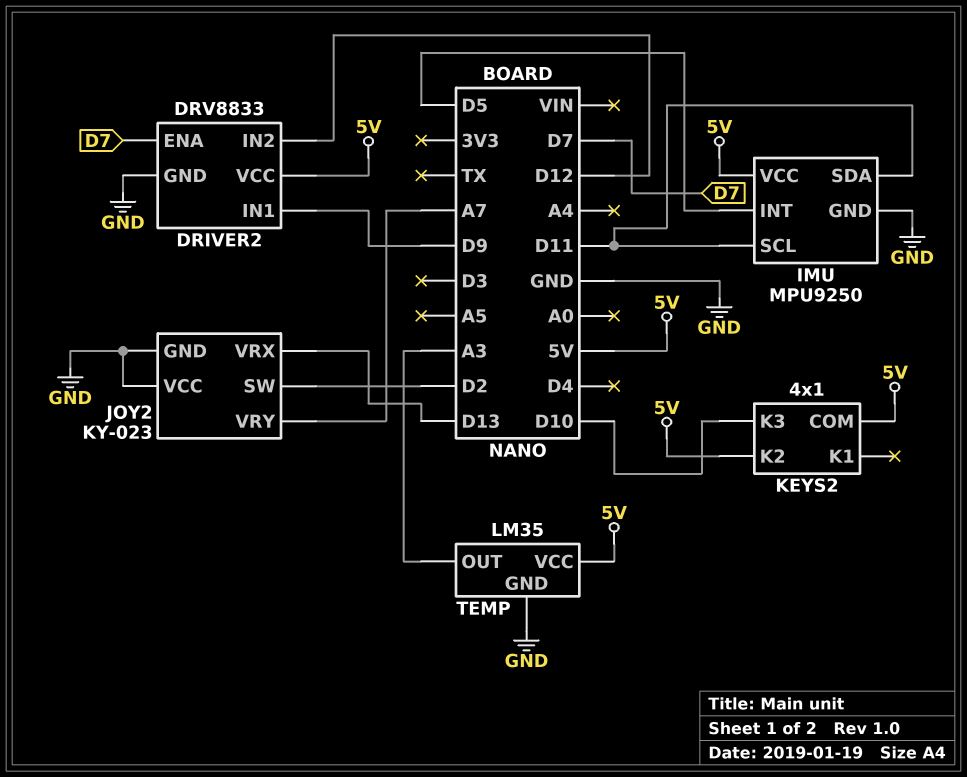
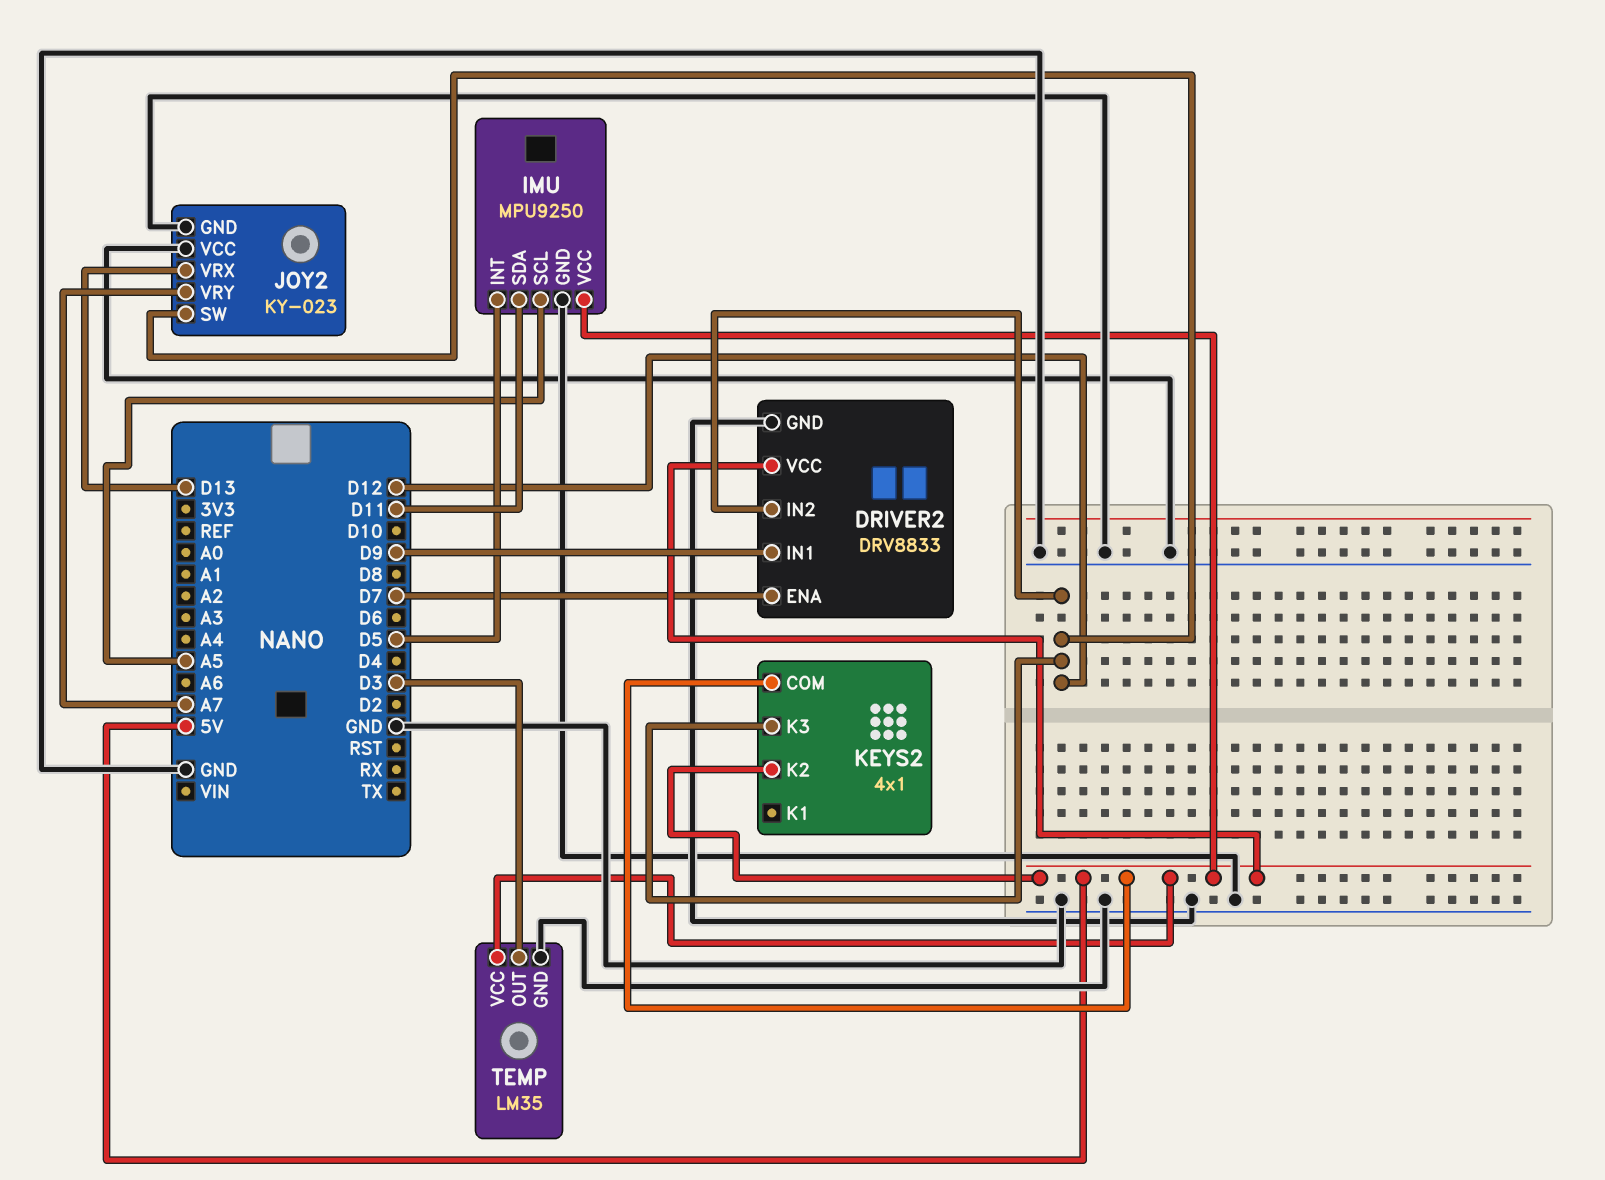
IMU pin SCL: D11 -> A5
JOY2 pin SW: D2 -> D12
KEYS2 pin K3: D10 -> D12
TEMP pin OUT: A3 -> D3

